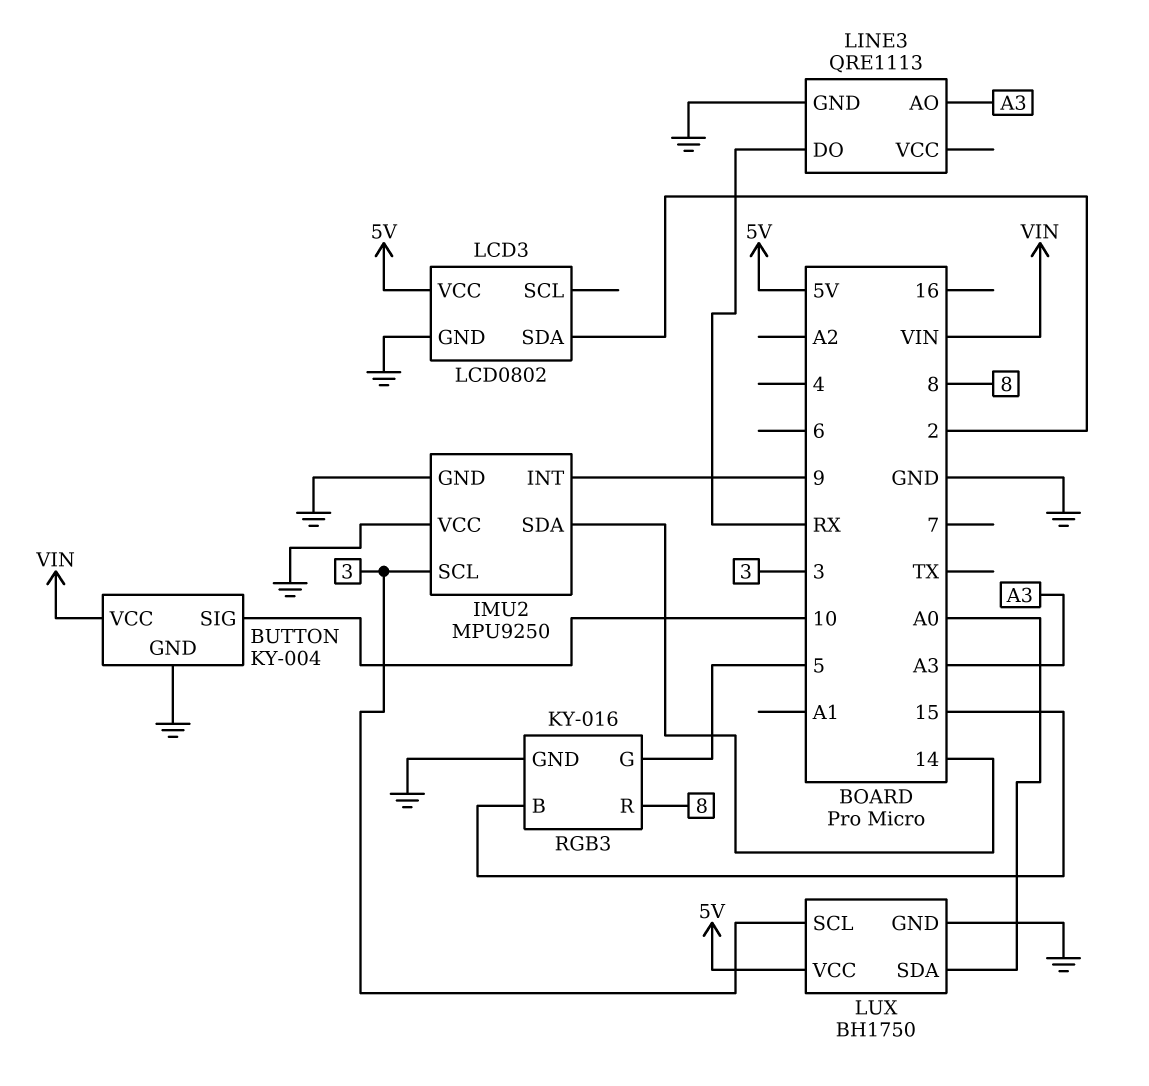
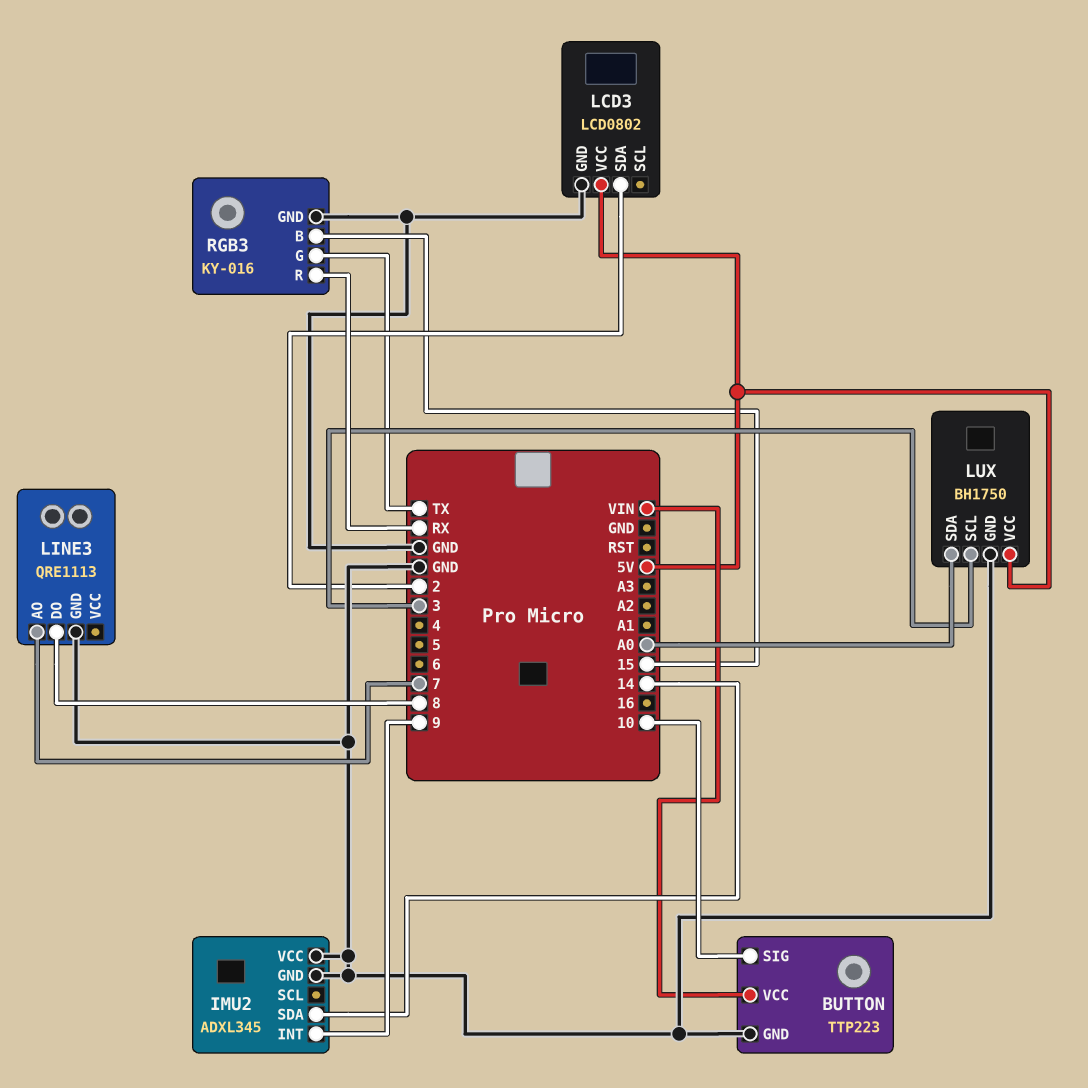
BUTTON: KY-004 -> TTP223
IMU2: MPU9250 -> ADXL345
IMU2 pin SCL: 3 -> none
LINE3 pin AO: A3 -> 7
LINE3 pin DO: RX -> 8
RGB3 pin G: 5 -> TX
RGB3 pin R: 8 -> RX

